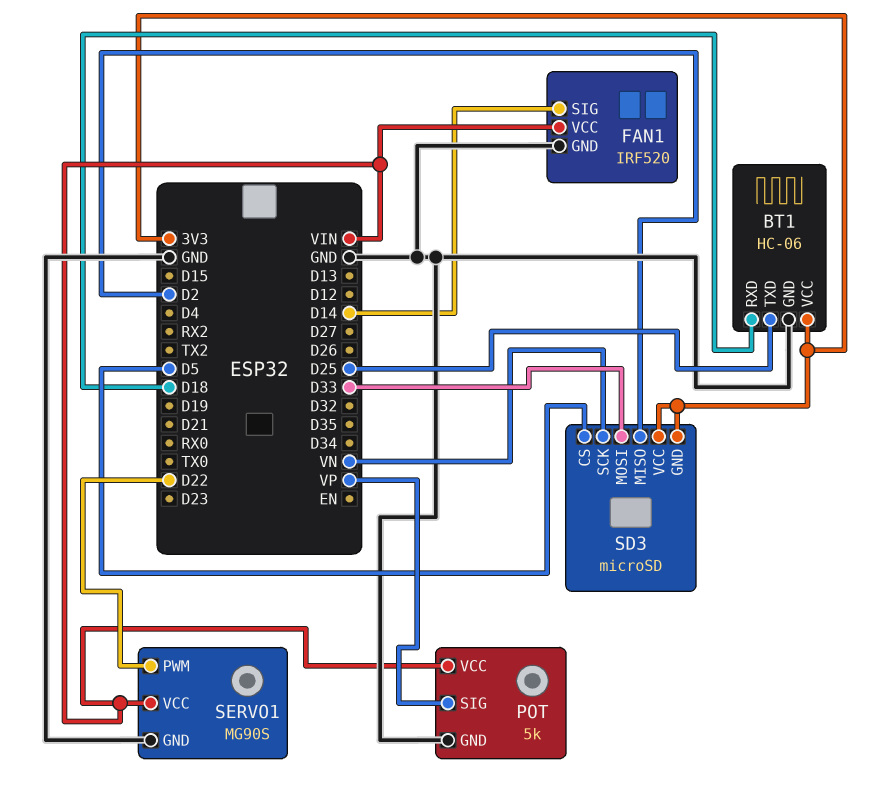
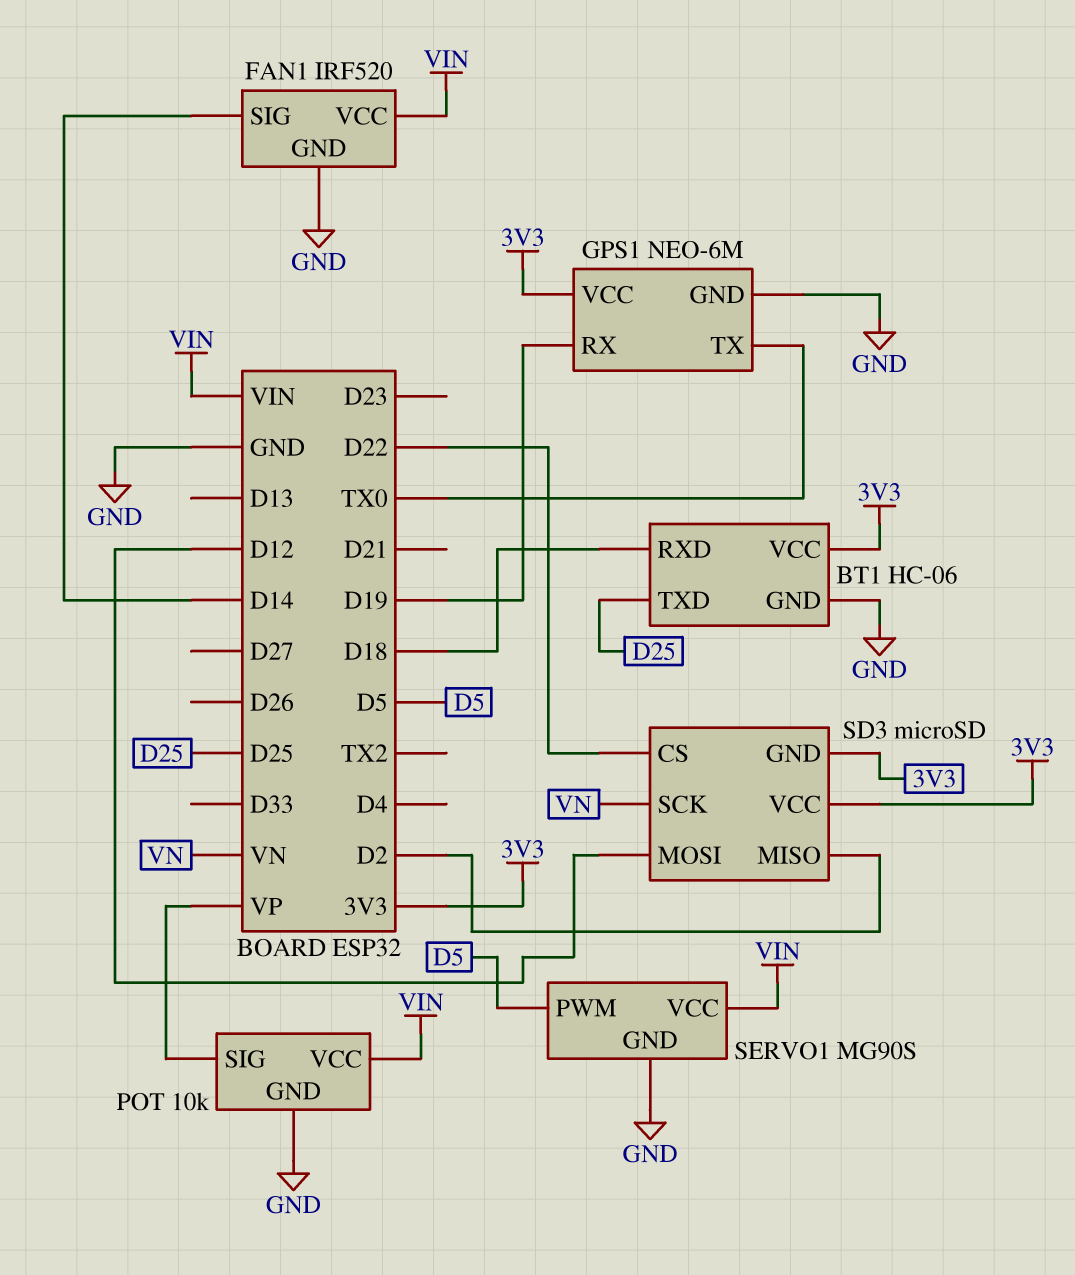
GPS1: none -> NEO-6M
GPS1 pin GND: none -> GND
GPS1 pin RX: none -> D19
GPS1 pin TX: none -> TX0
GPS1 pin VCC: none -> 3V3
POT: 5k -> 10k
SD3 pin CS: D5 -> D22
SD3 pin MOSI: D33 -> D12
SERVO1 pin PWM: D22 -> D5

